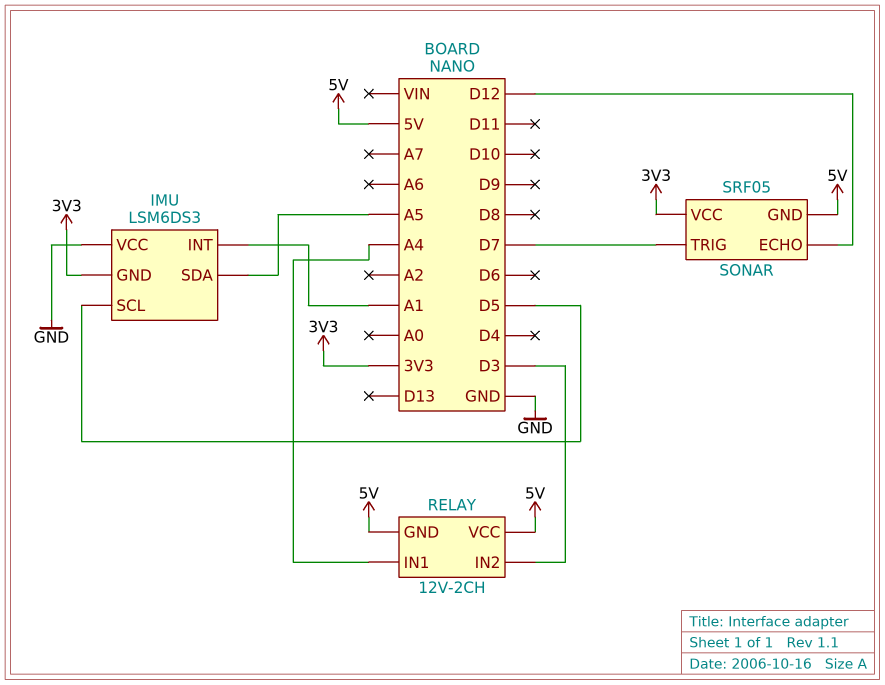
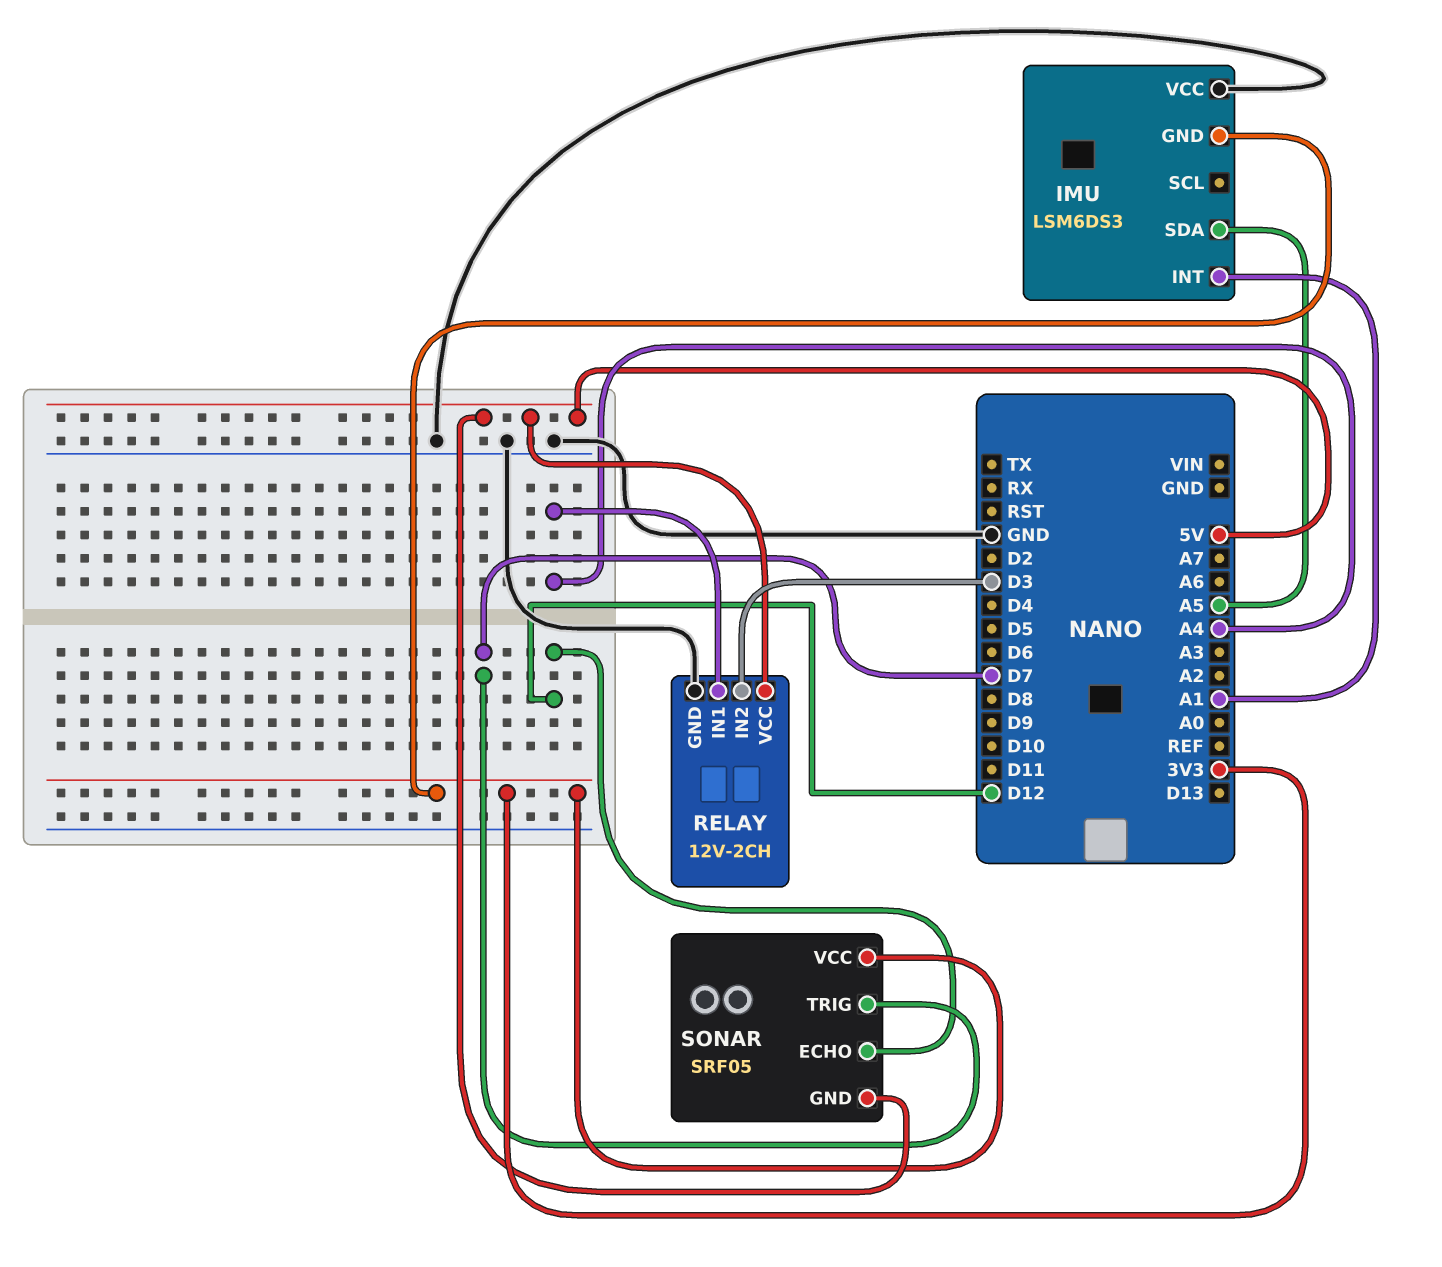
IMU pin SCL: D5 -> none
RELAY pin GND: 5V -> GND

